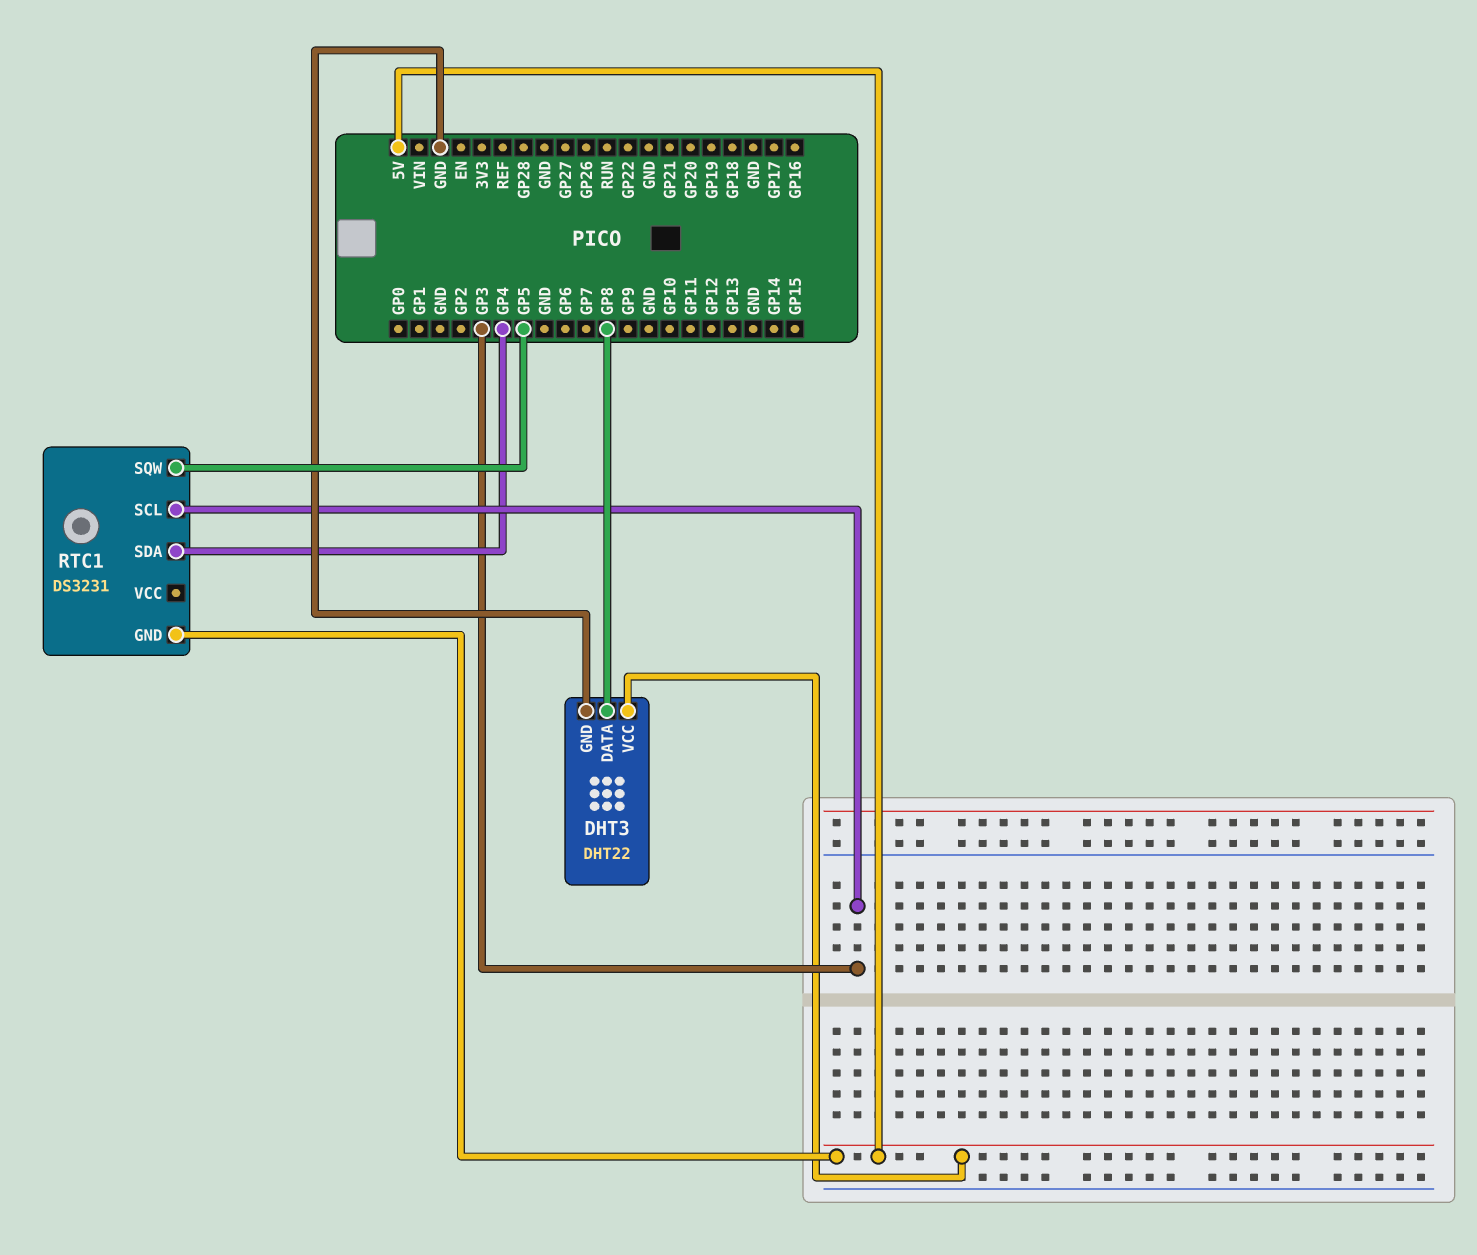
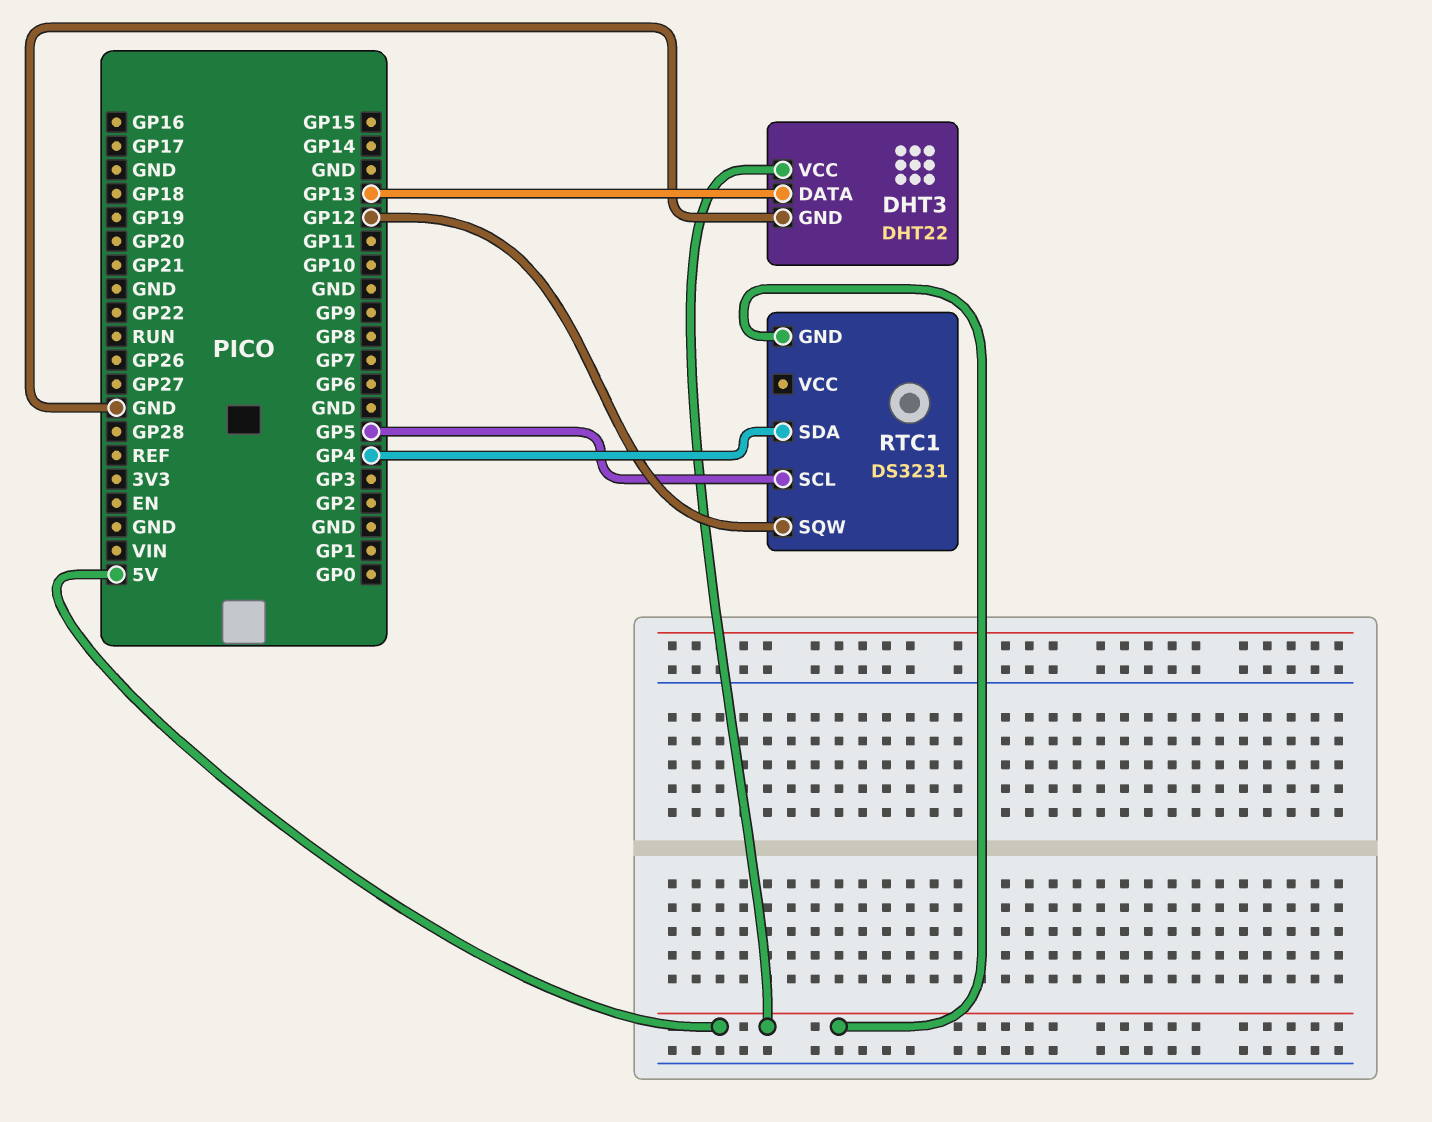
DHT3 pin DATA: GP8 -> GP13
RTC1 pin SCL: GP3 -> GP5
RTC1 pin SQW: GP5 -> GP12

